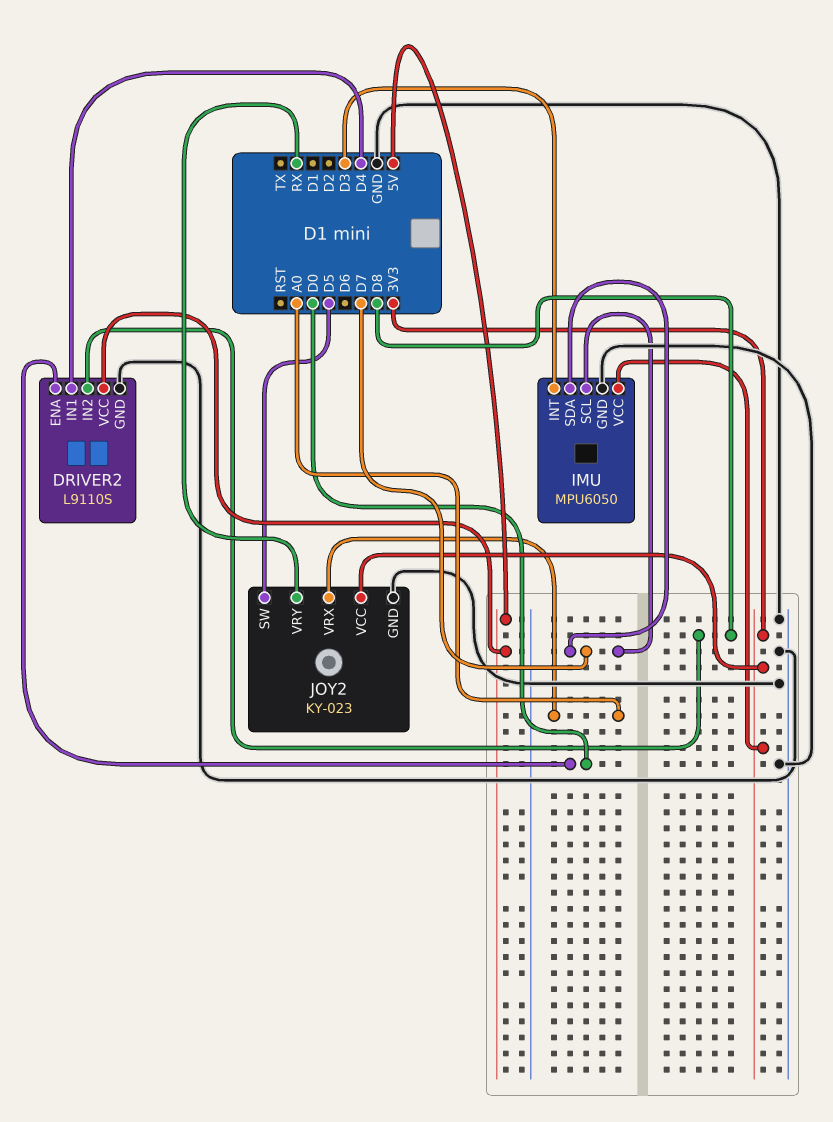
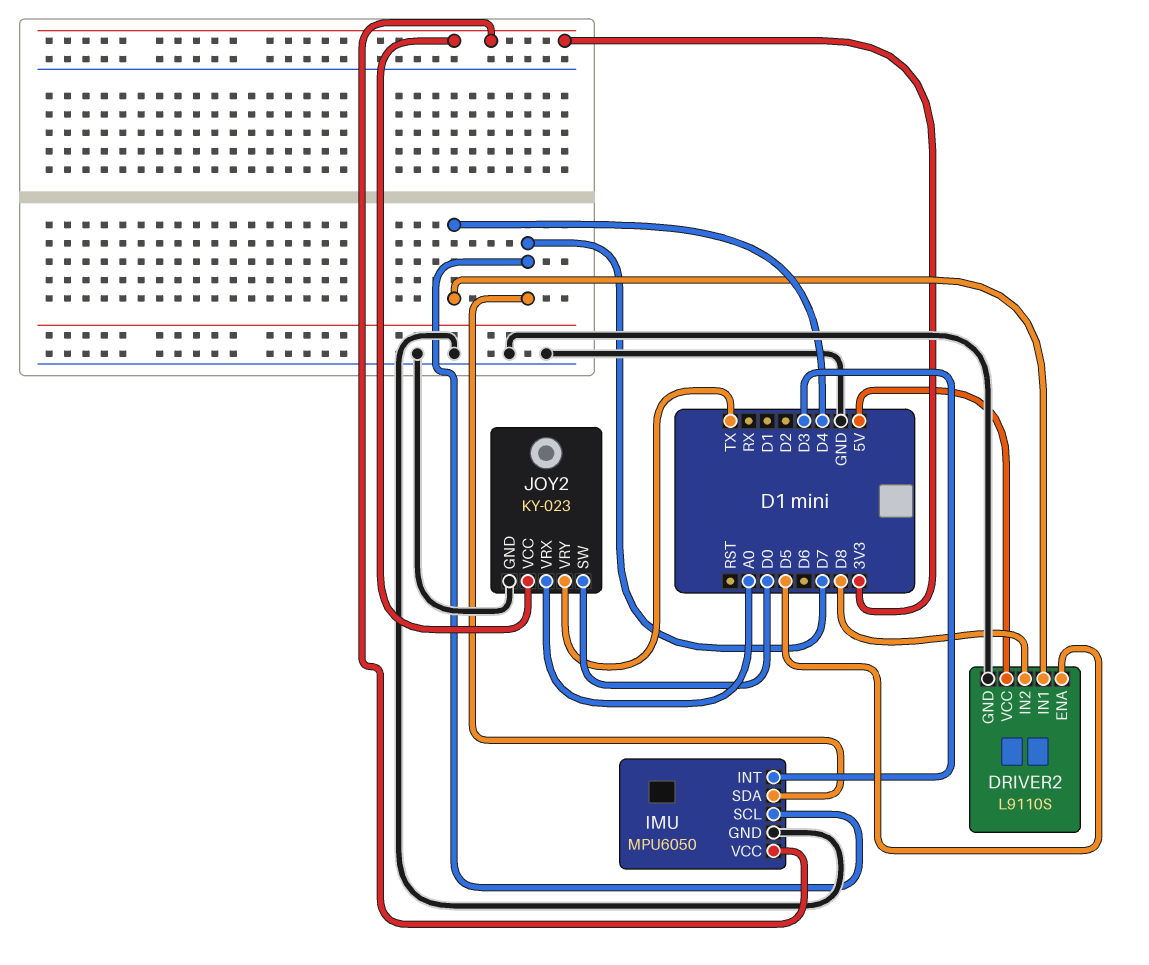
DRIVER2 pin ENA: D0 -> D5
JOY2 pin SW: D5 -> D0
JOY2 pin VRY: RX -> TX

